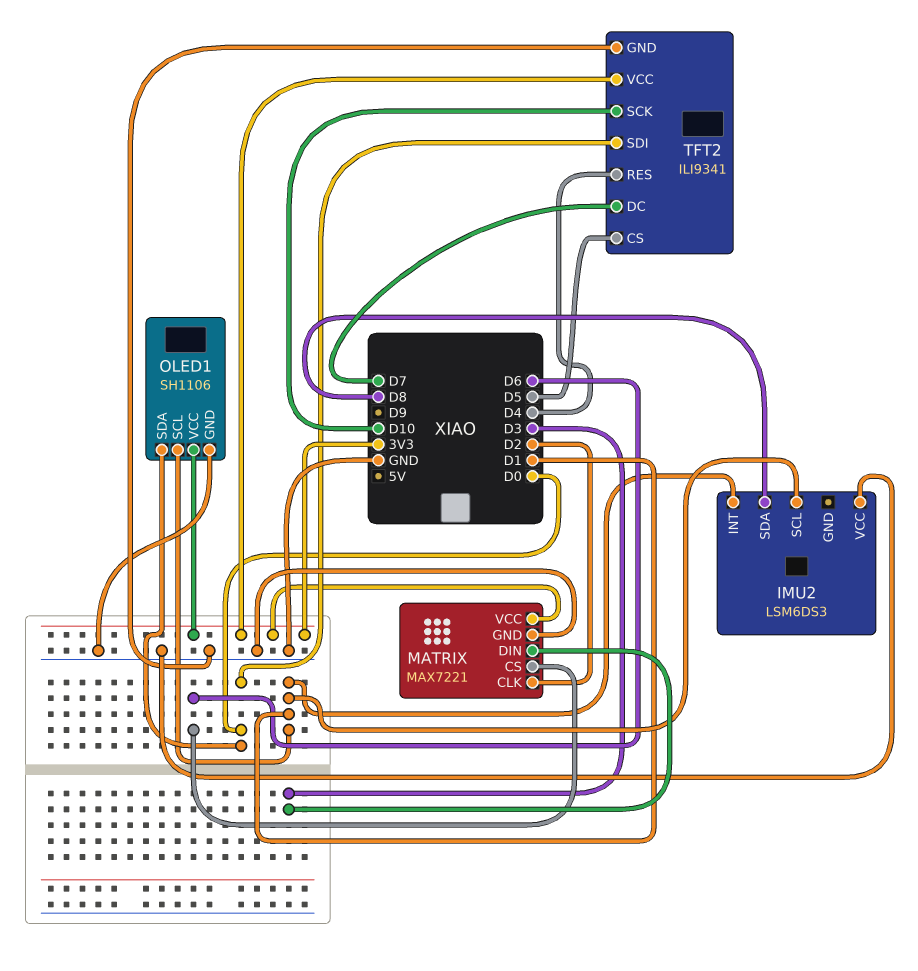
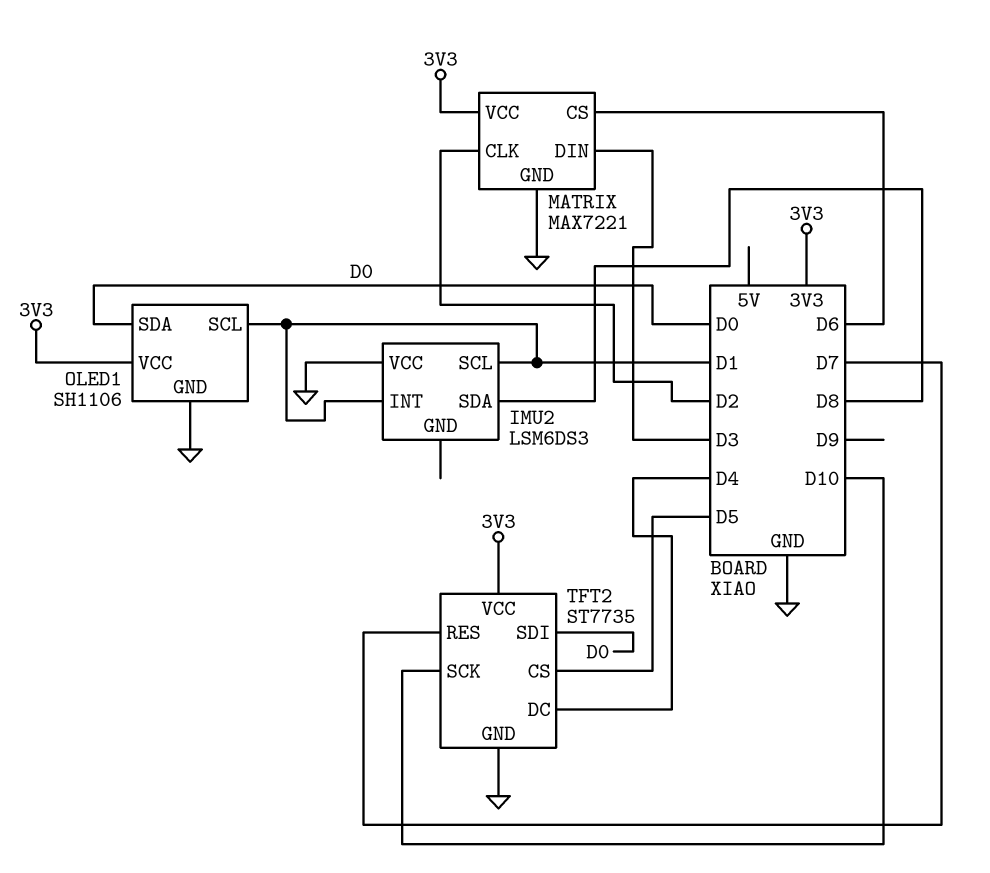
TFT2: ILI9341 -> ST7735
TFT2 pin DC: D7 -> D4
TFT2 pin RES: D4 -> D7

